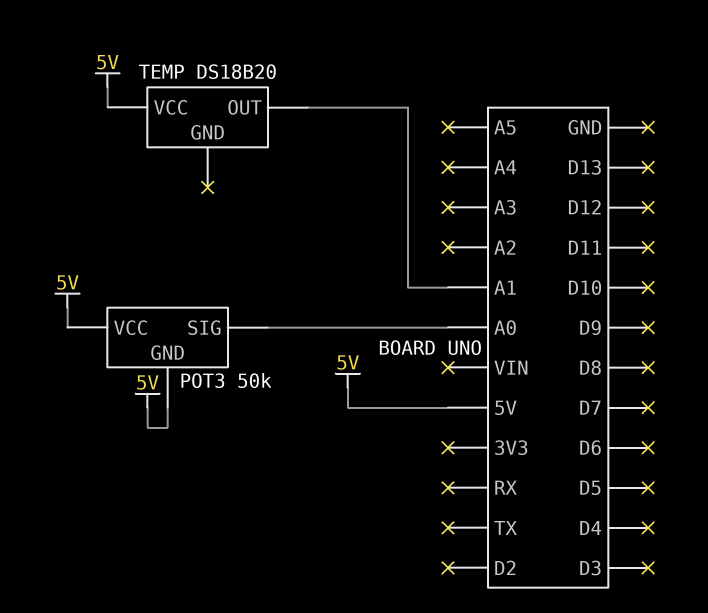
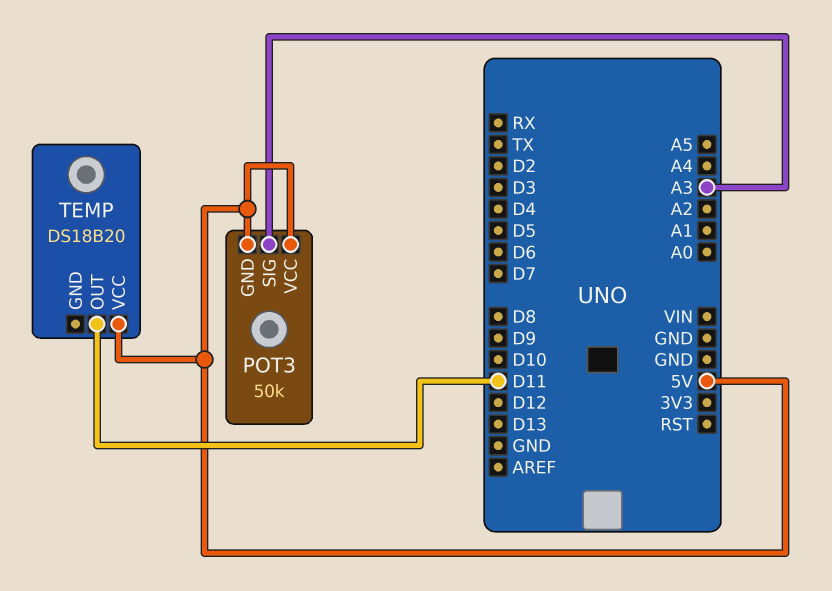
POT3 pin SIG: A0 -> A3
TEMP pin OUT: A1 -> D11

